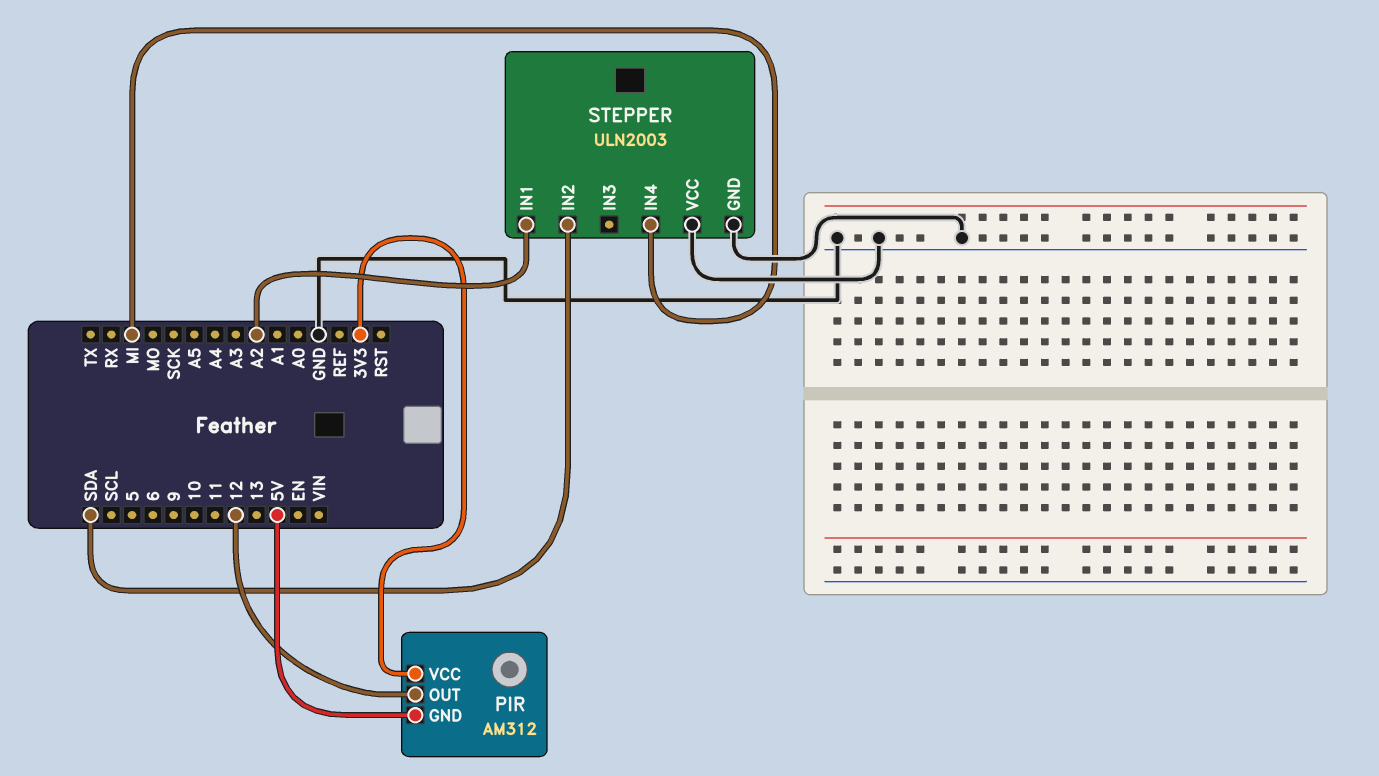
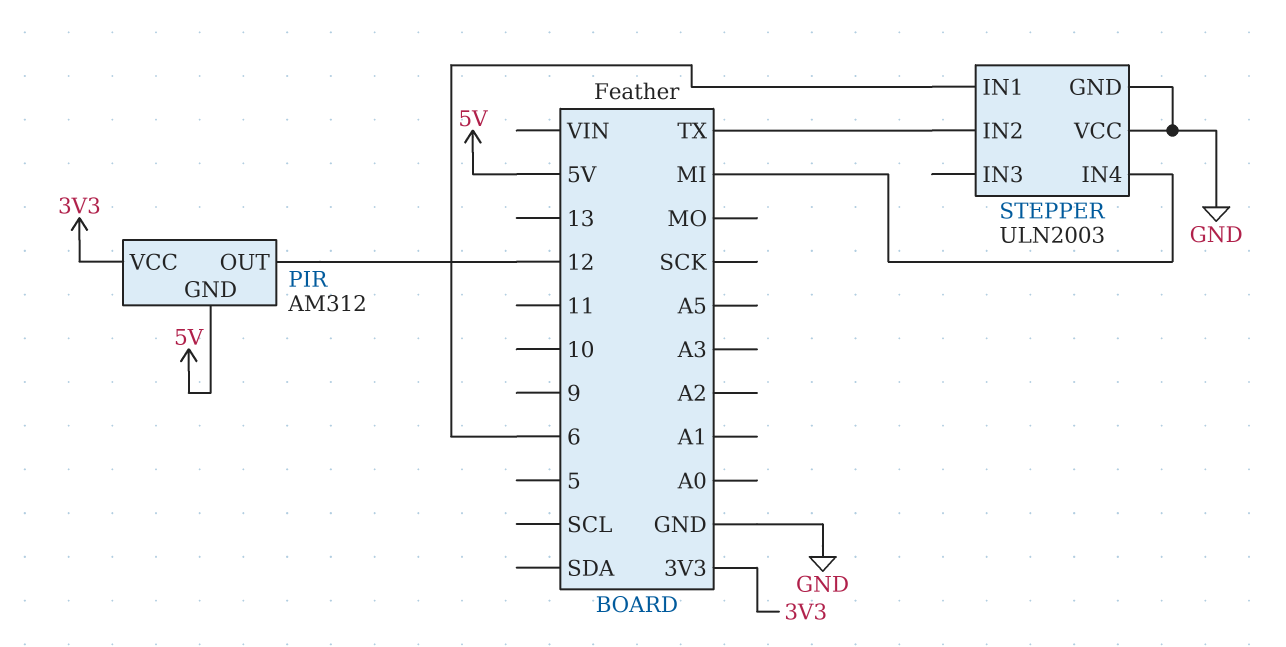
STEPPER pin IN1: A2 -> 6
STEPPER pin IN2: SDA -> TX

